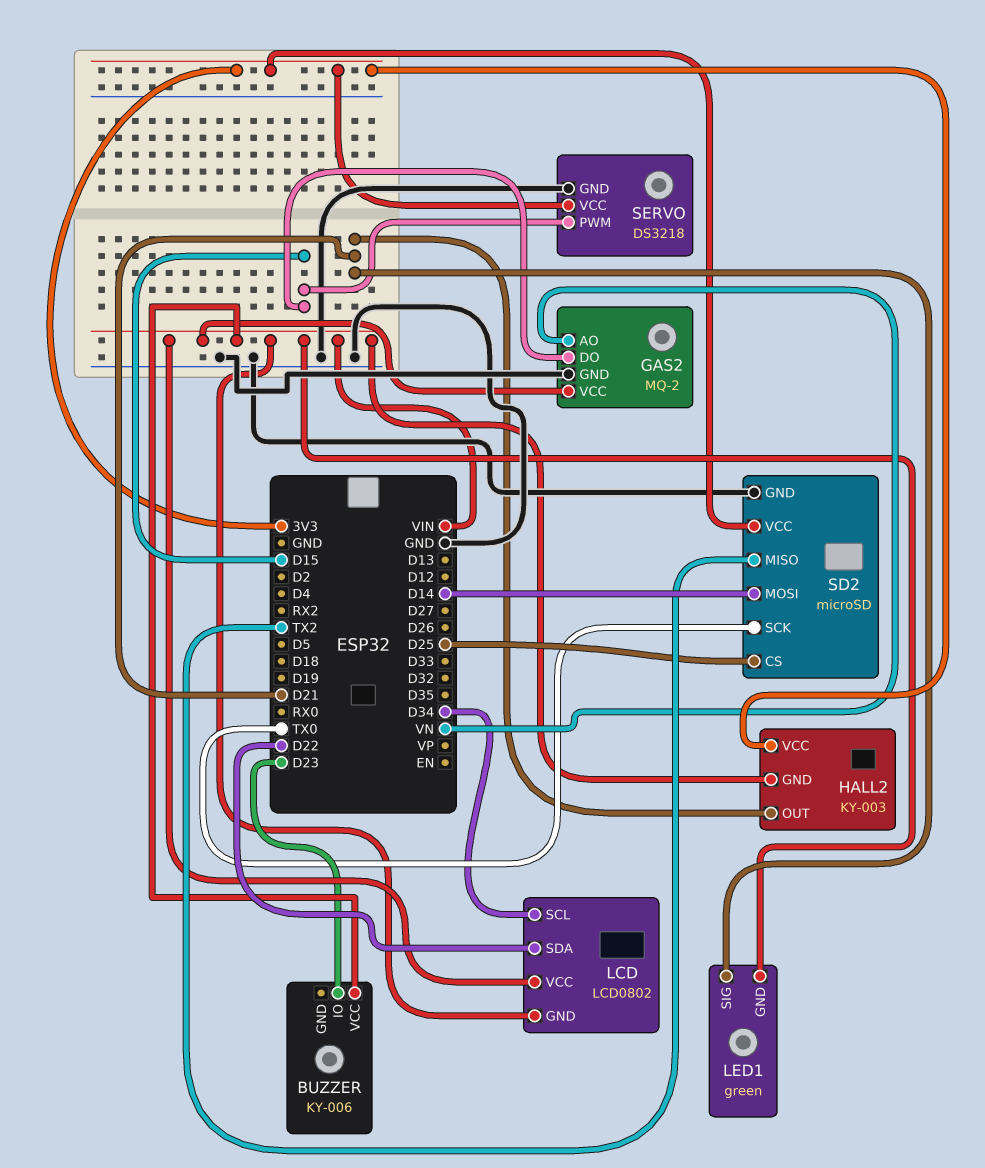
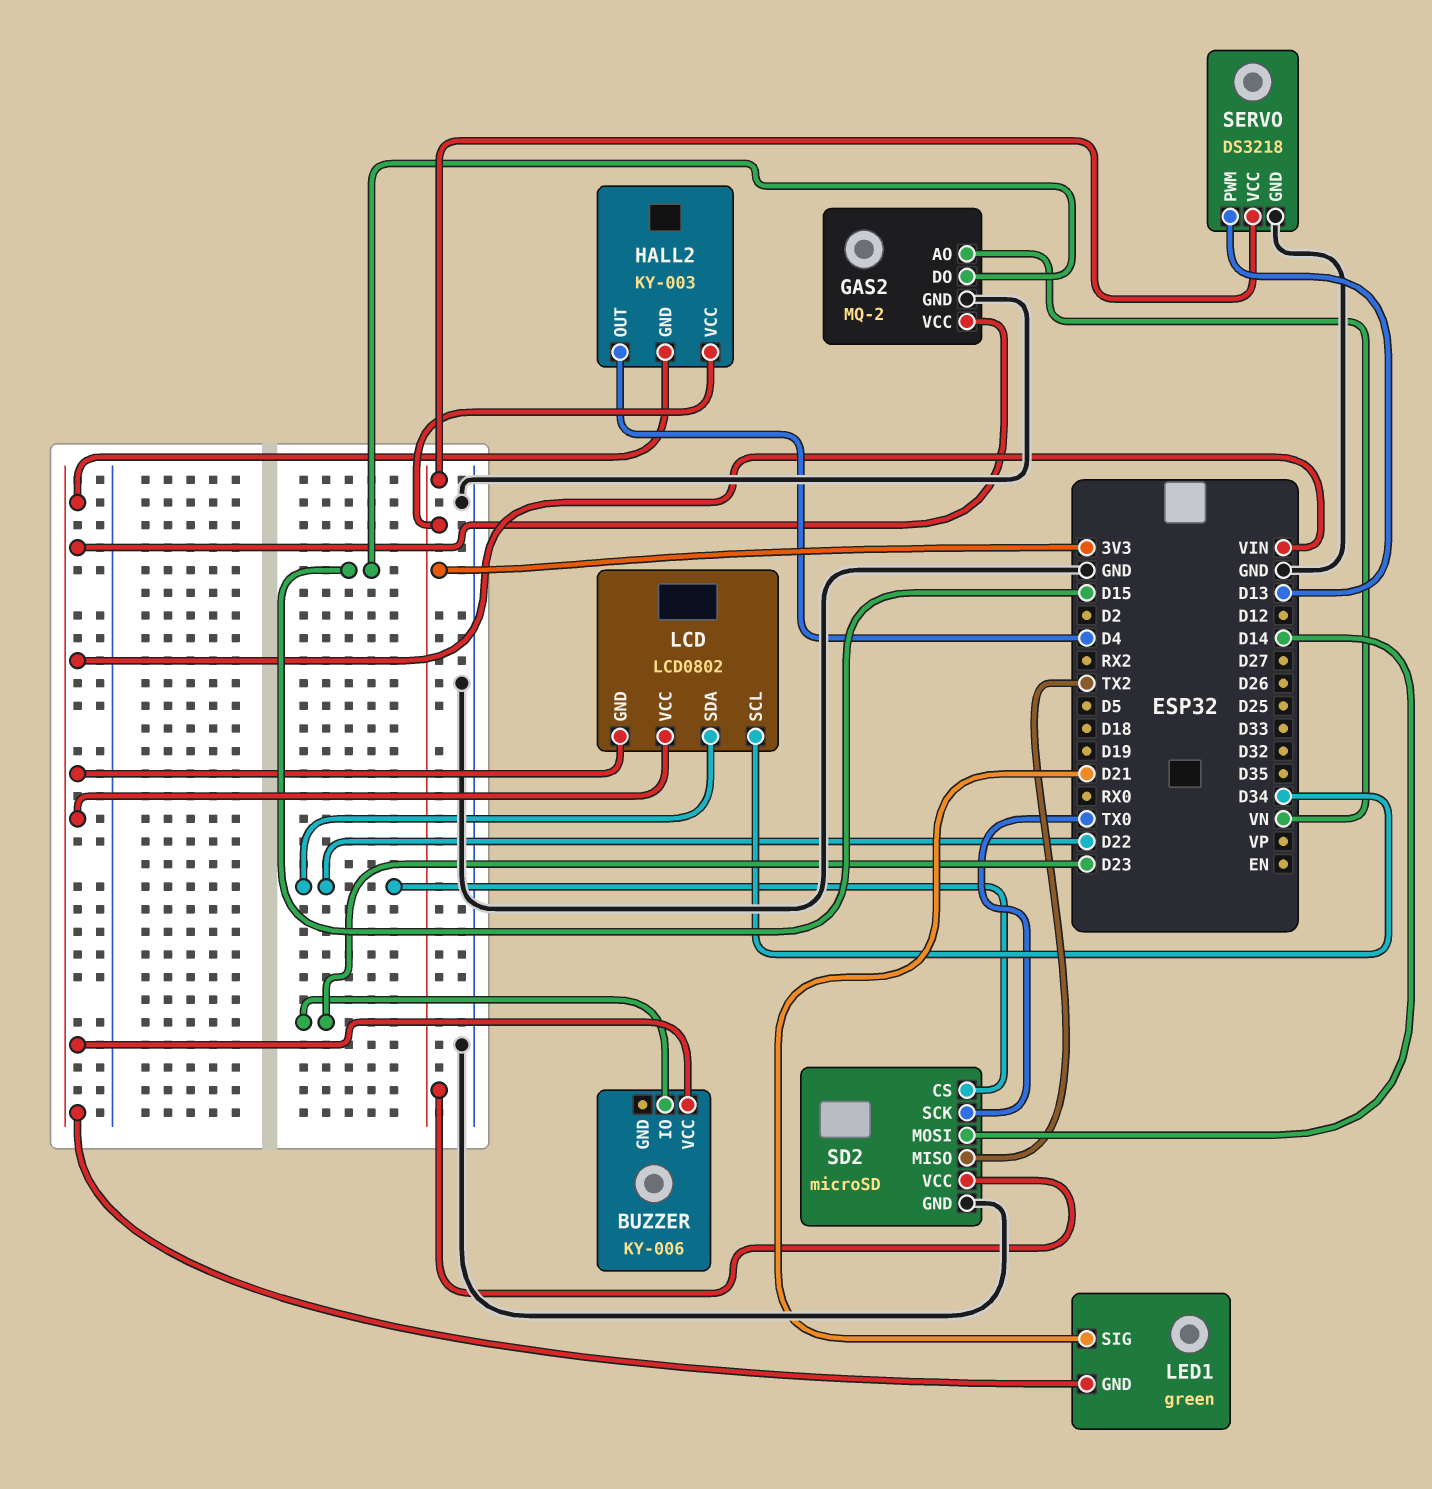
HALL2 pin OUT: D21 -> D4
SD2 pin CS: D25 -> D22
SERVO pin PWM: D15 -> D13

